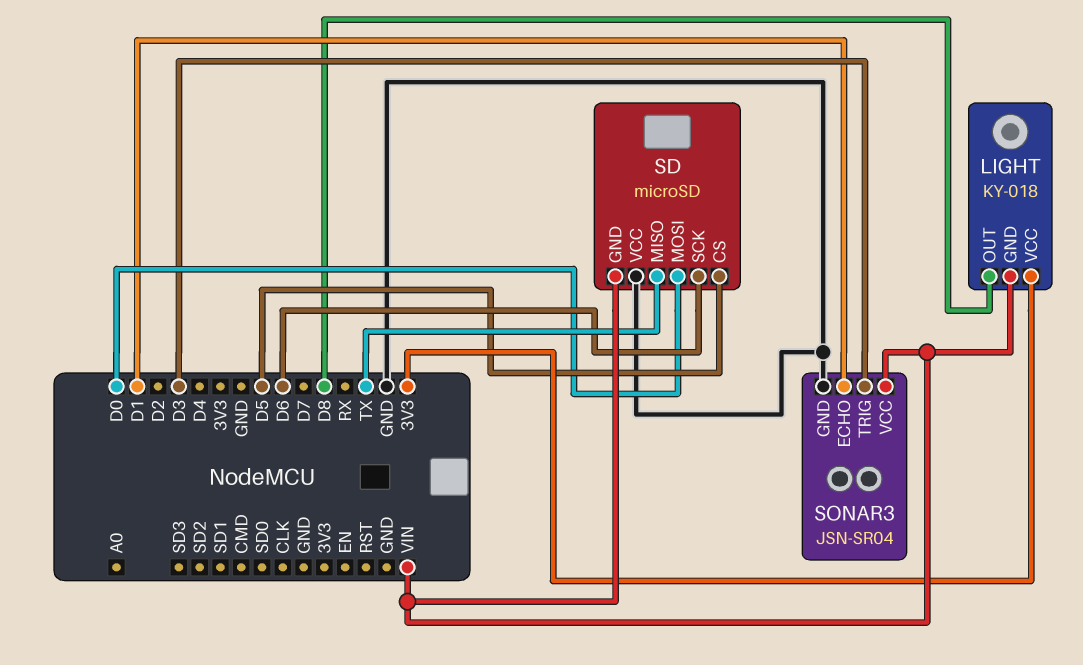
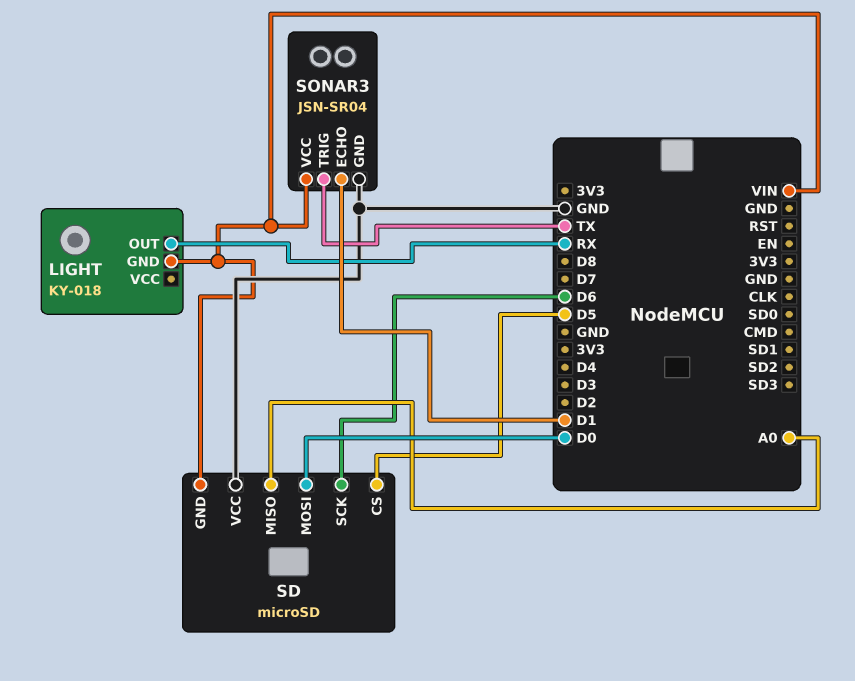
LIGHT pin OUT: D8 -> RX
LIGHT pin VCC: 3V3 -> none
SD pin MISO: TX -> A0
SONAR3 pin TRIG: D3 -> TX

